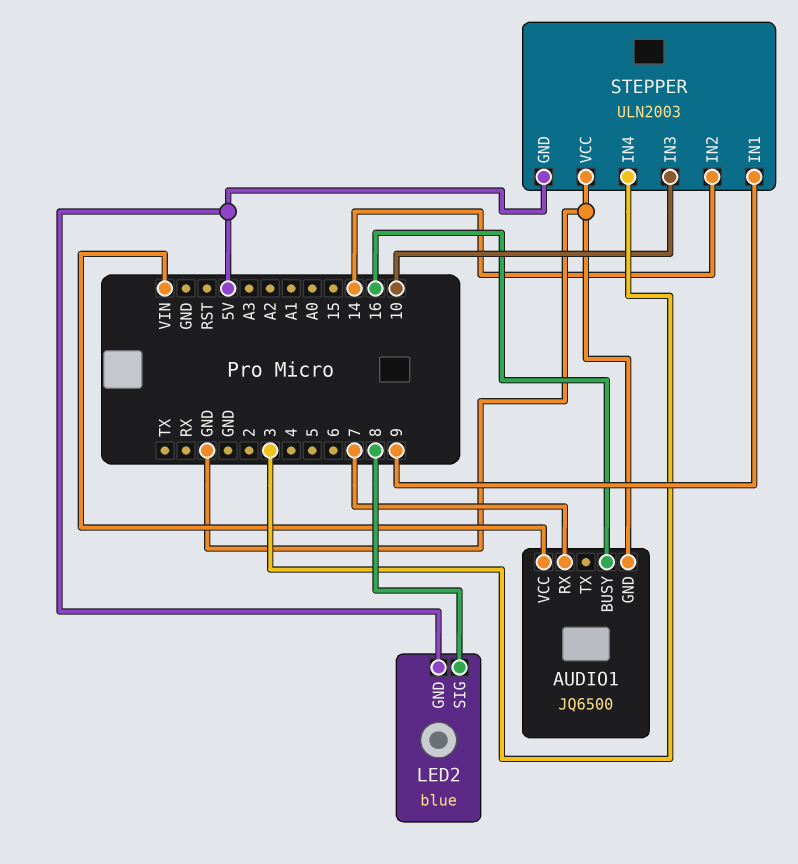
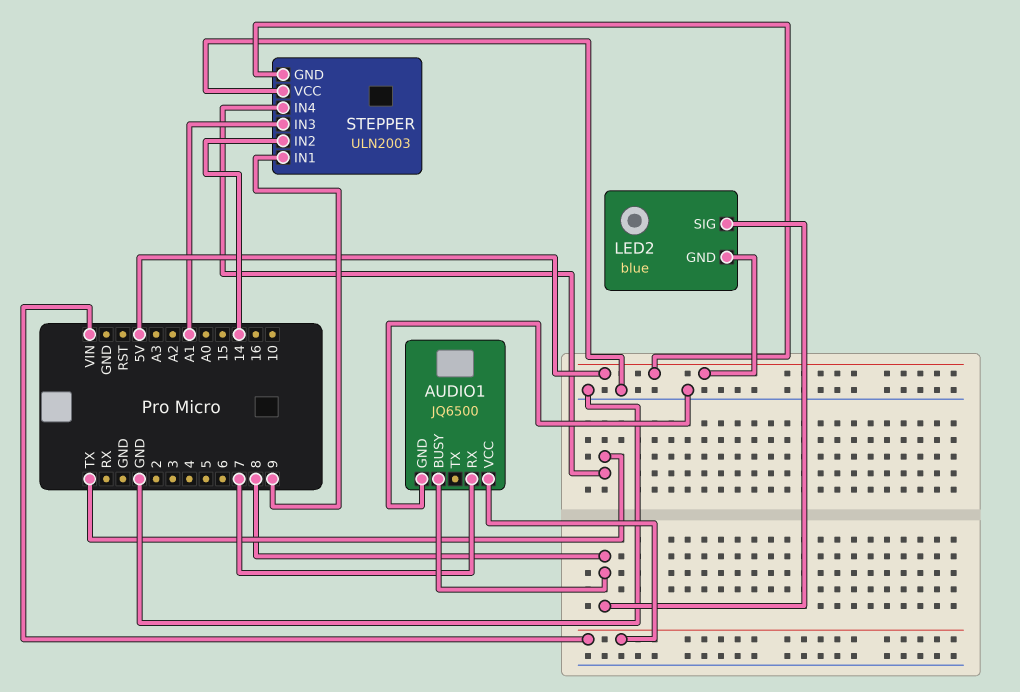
AUDIO1 pin BUSY: 16 -> 8
STEPPER pin IN3: 10 -> A1
STEPPER pin IN4: 3 -> TX

